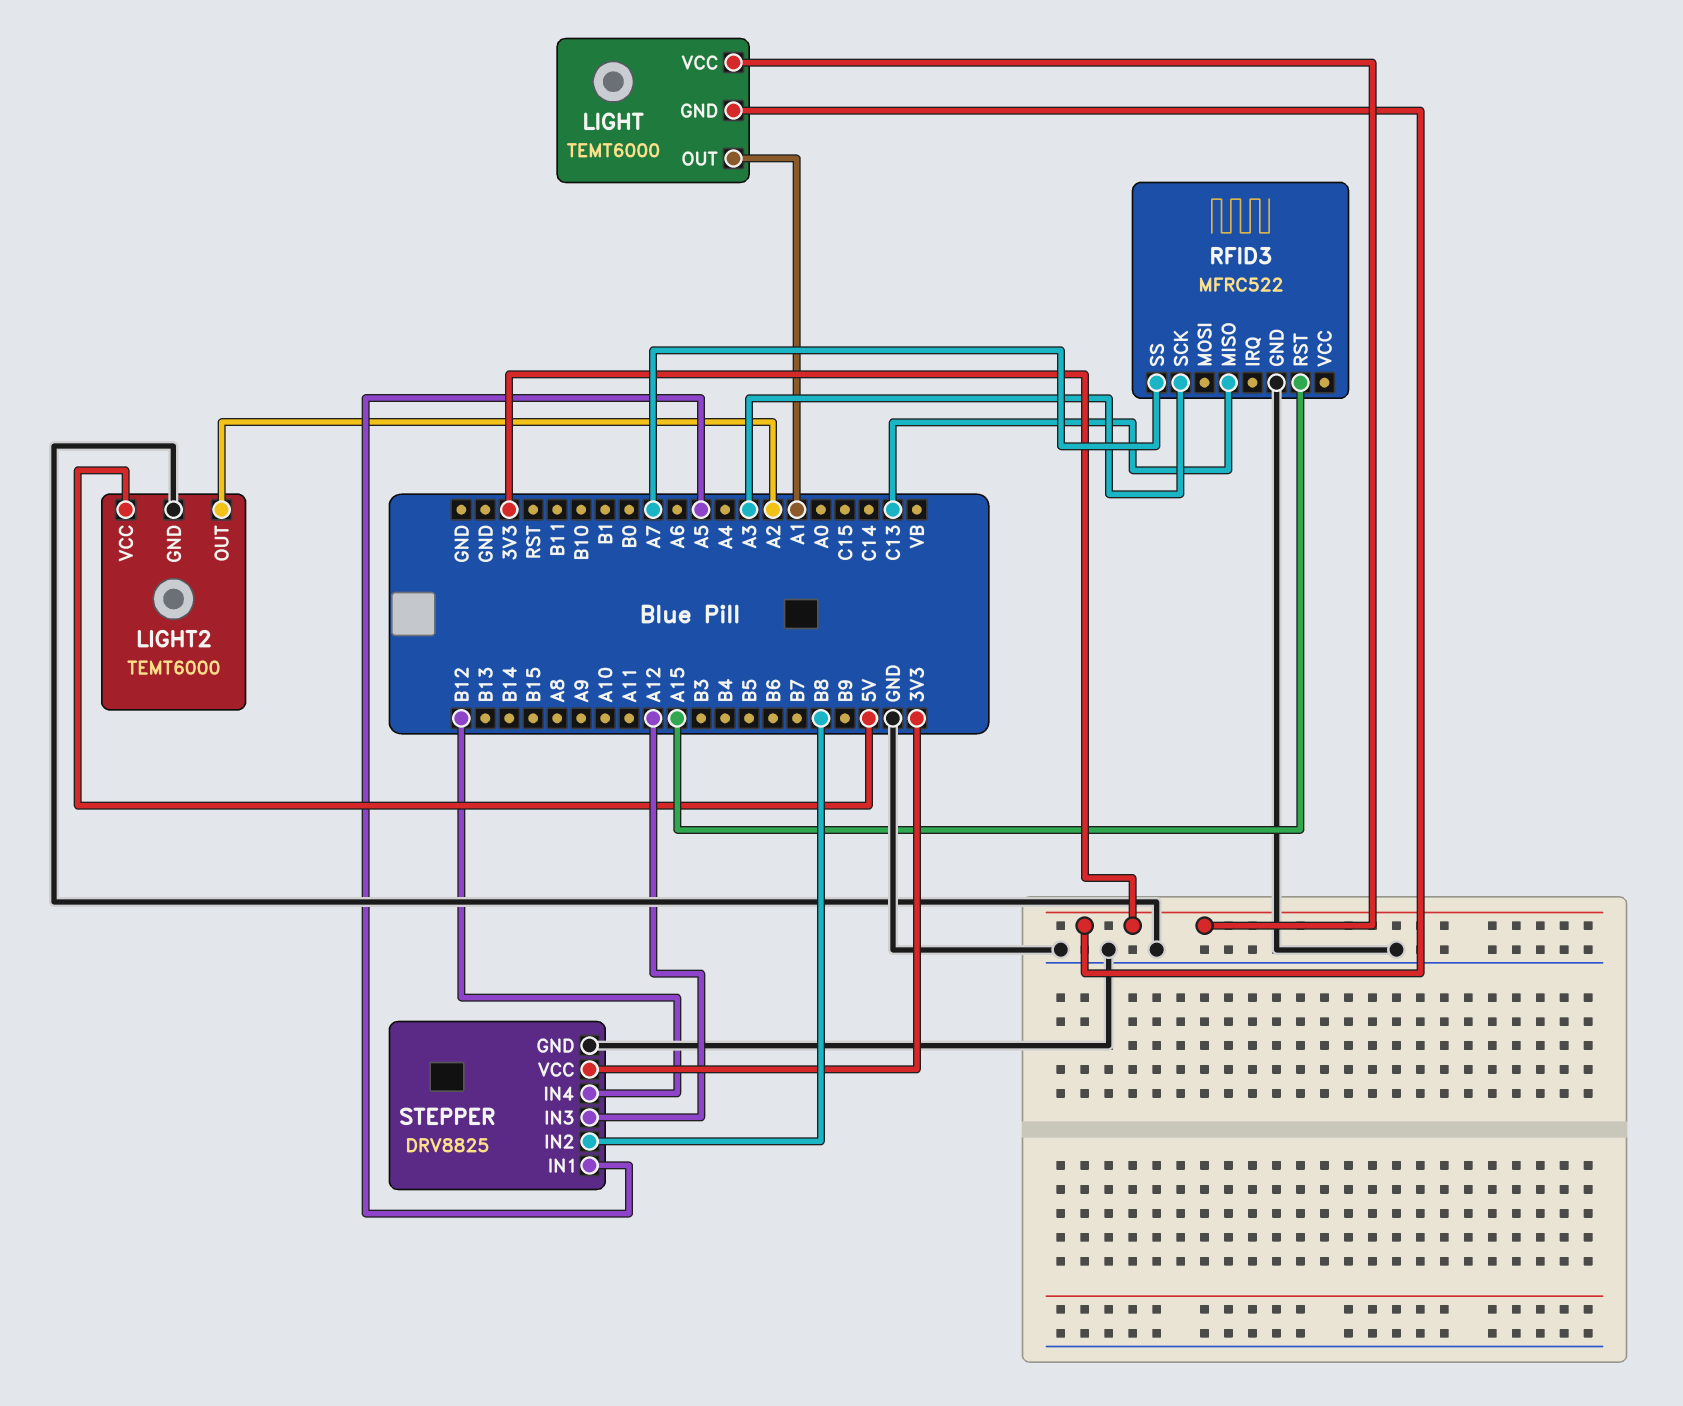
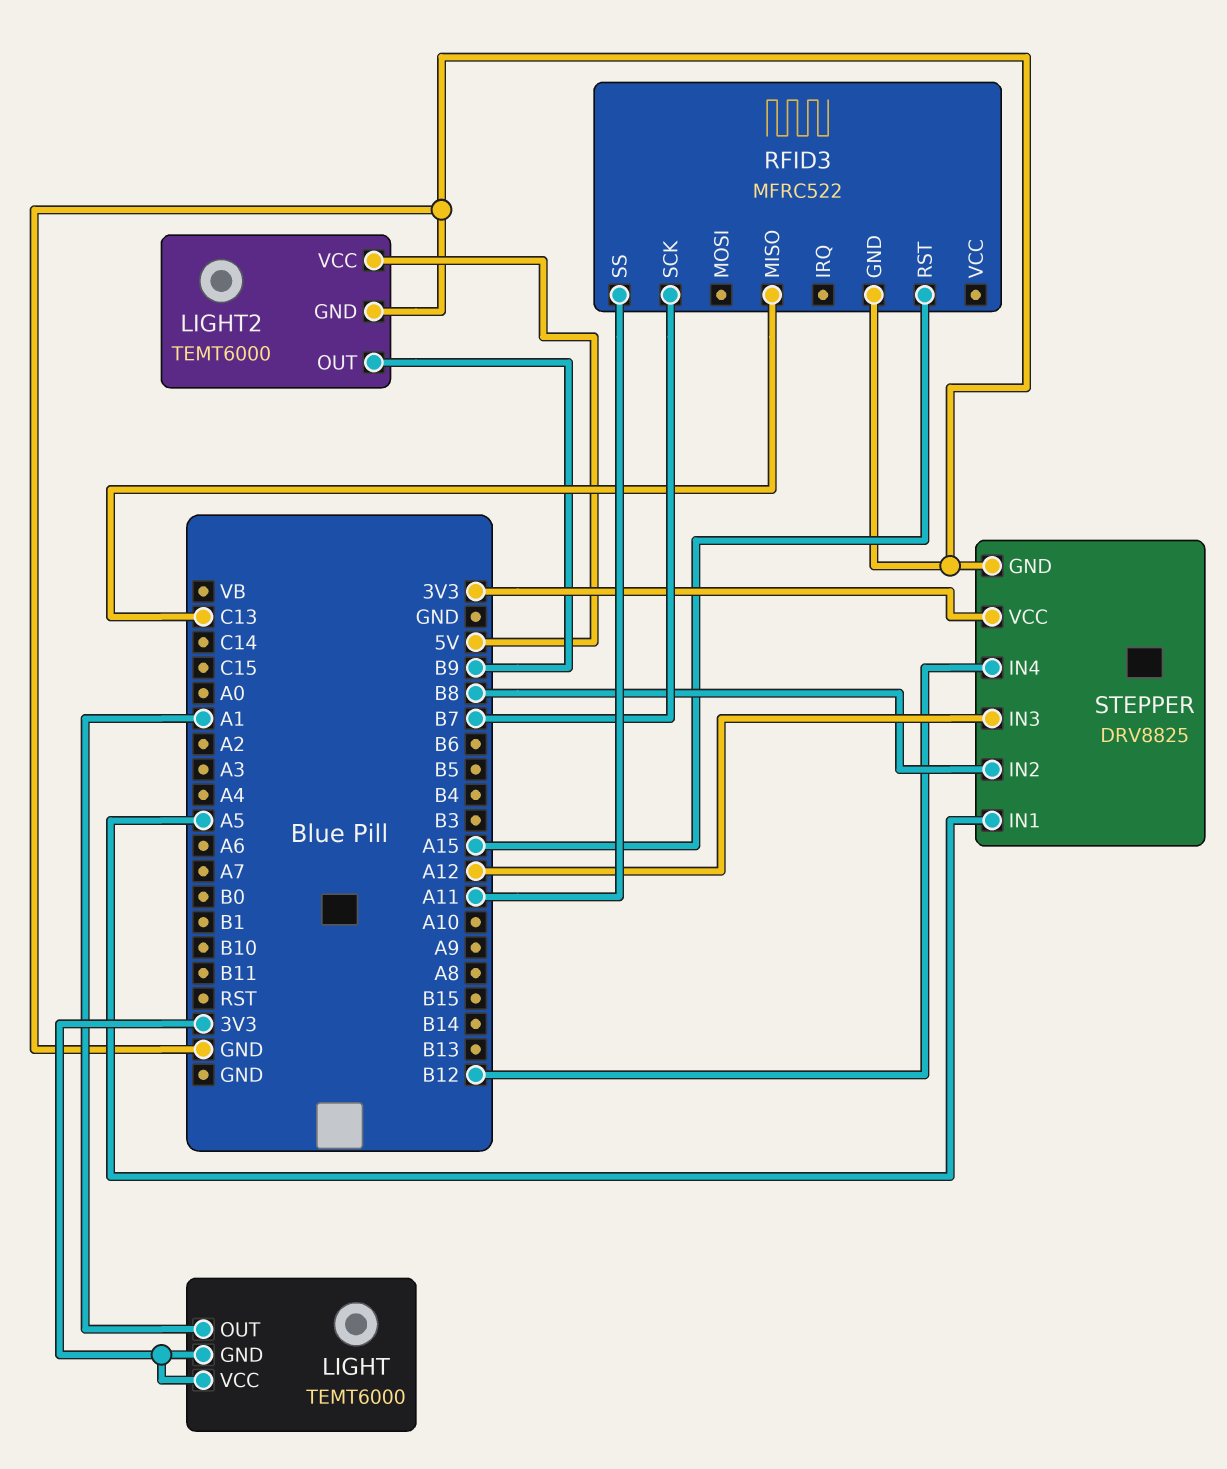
LIGHT2 pin OUT: A2 -> B9
RFID3 pin SCK: A3 -> B7
RFID3 pin SS: A7 -> A11

